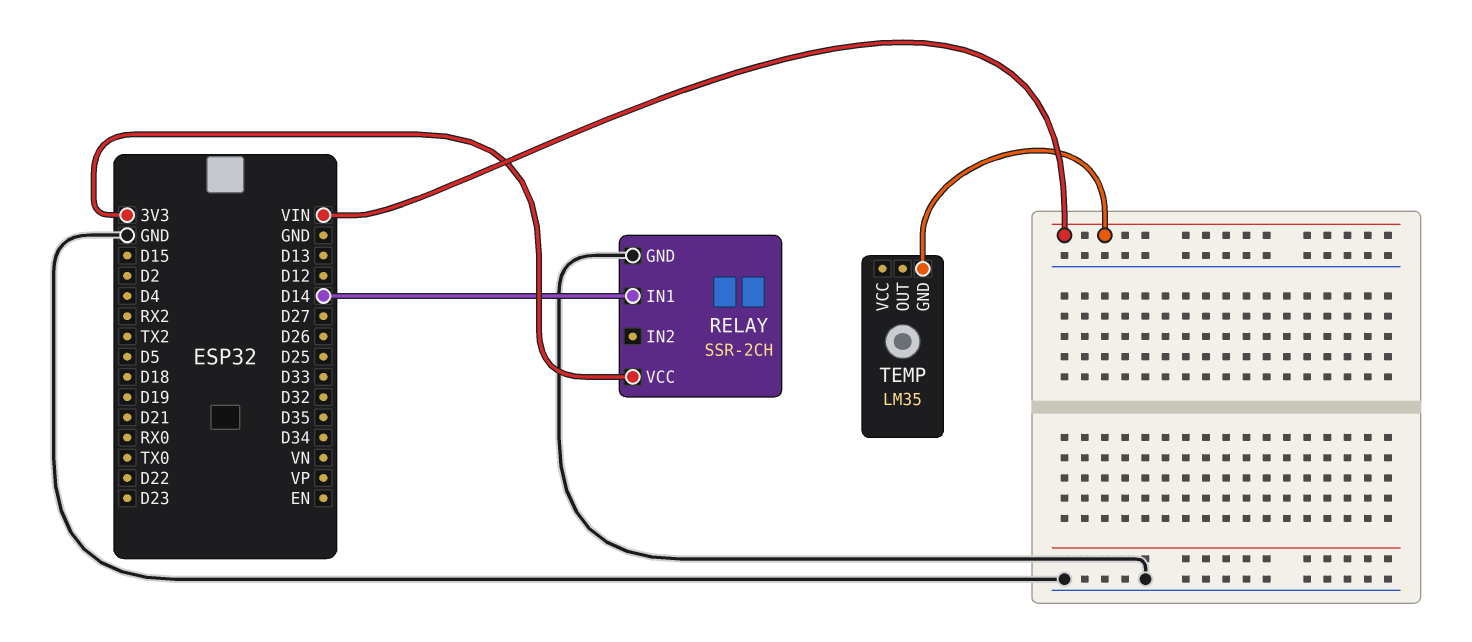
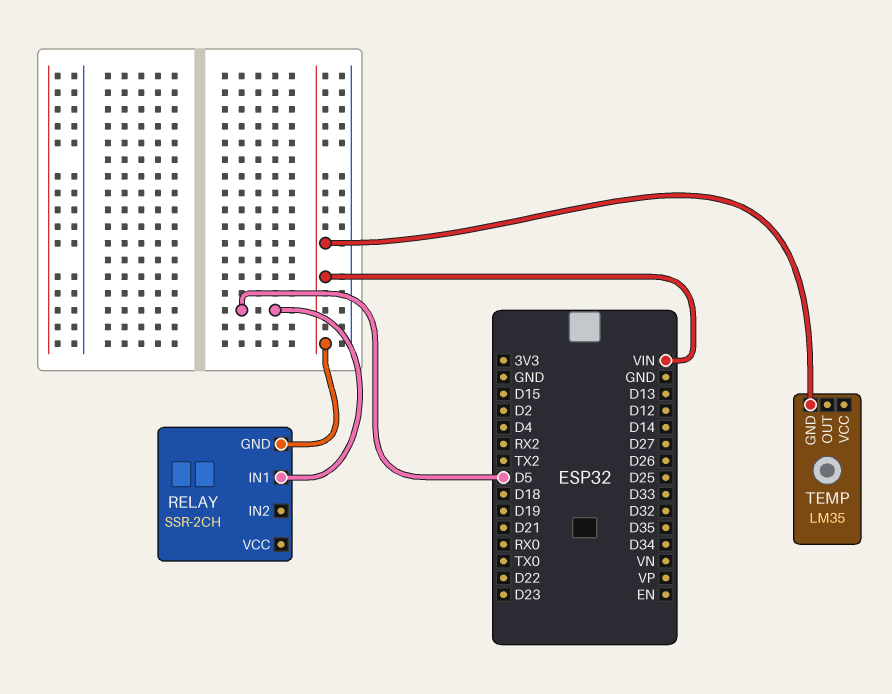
RELAY pin GND: GND -> VIN
RELAY pin IN1: D14 -> D5
RELAY pin VCC: 3V3 -> none

